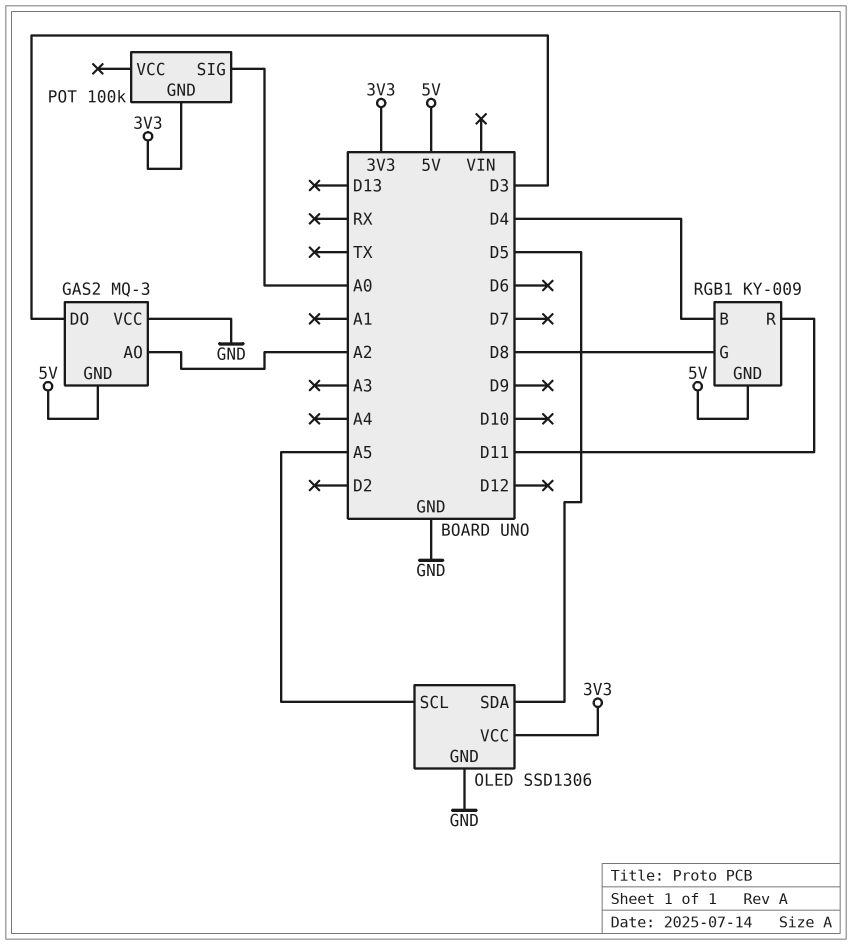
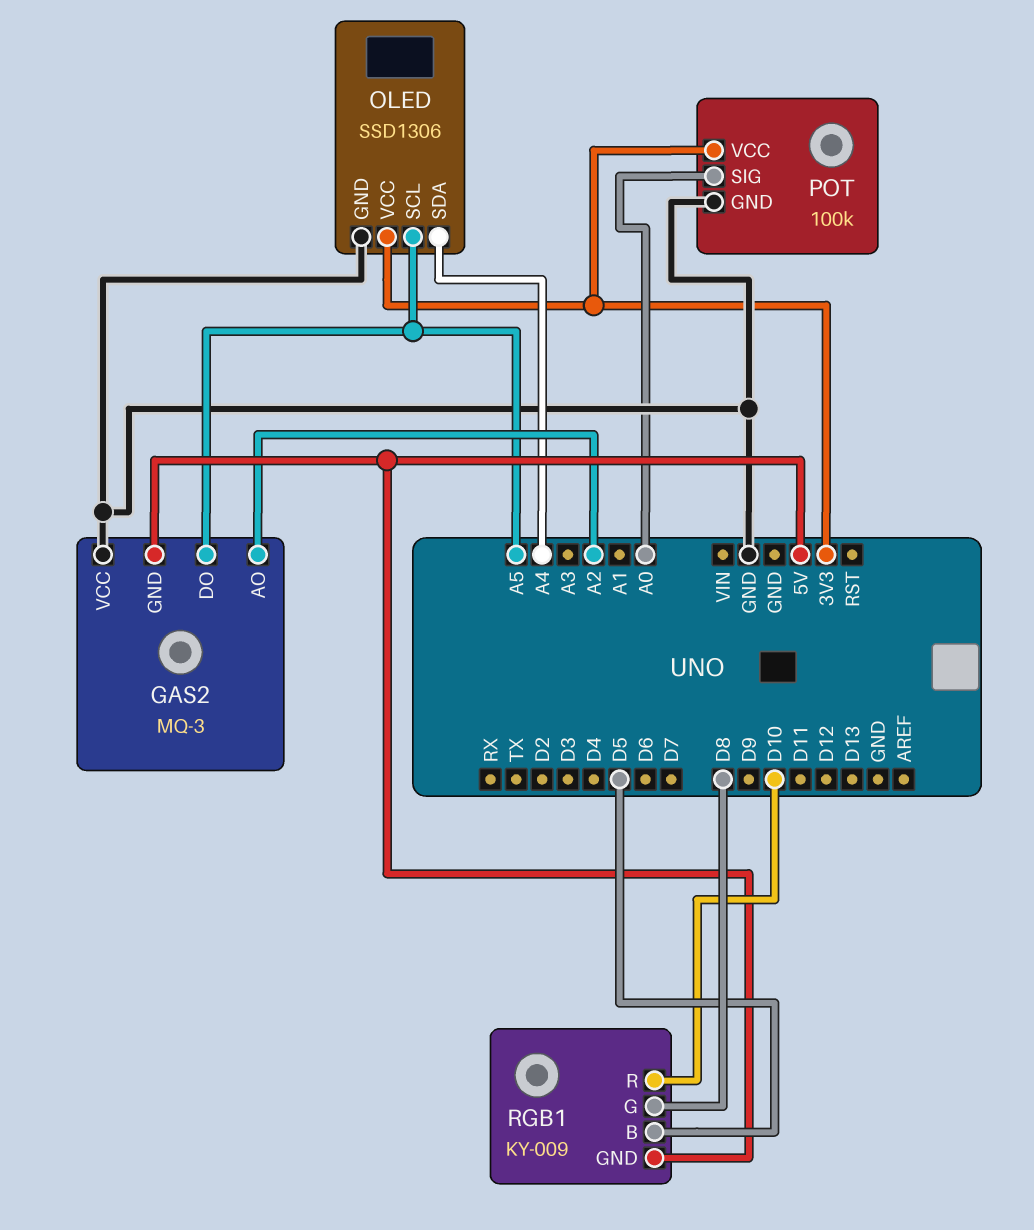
GAS2 pin DO: D3 -> A5
OLED pin SDA: D5 -> A4
POT pin GND: 3V3 -> GND
POT pin VCC: none -> 3V3
RGB1 pin B: D4 -> D5
RGB1 pin R: D11 -> D10

